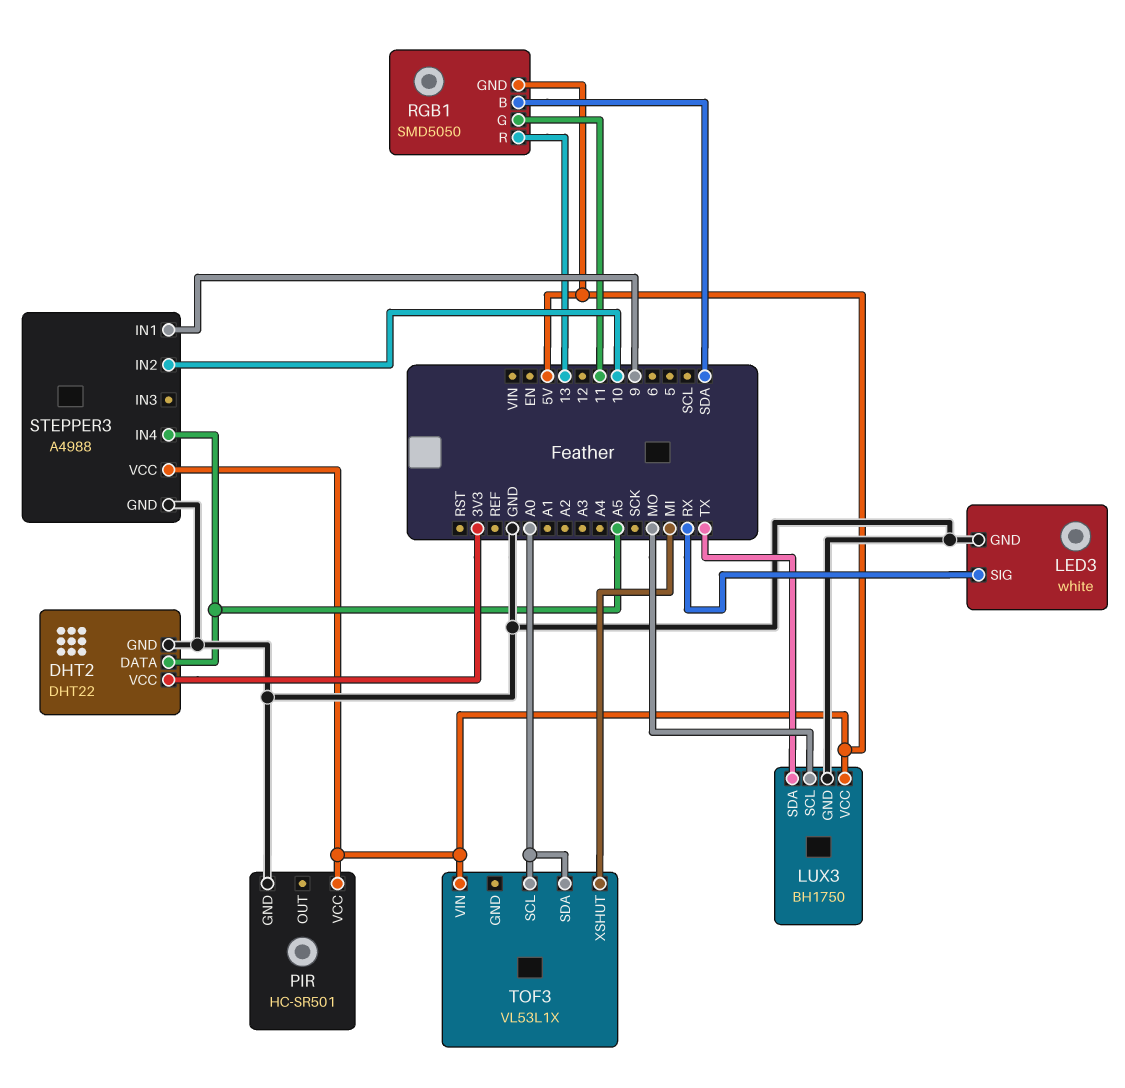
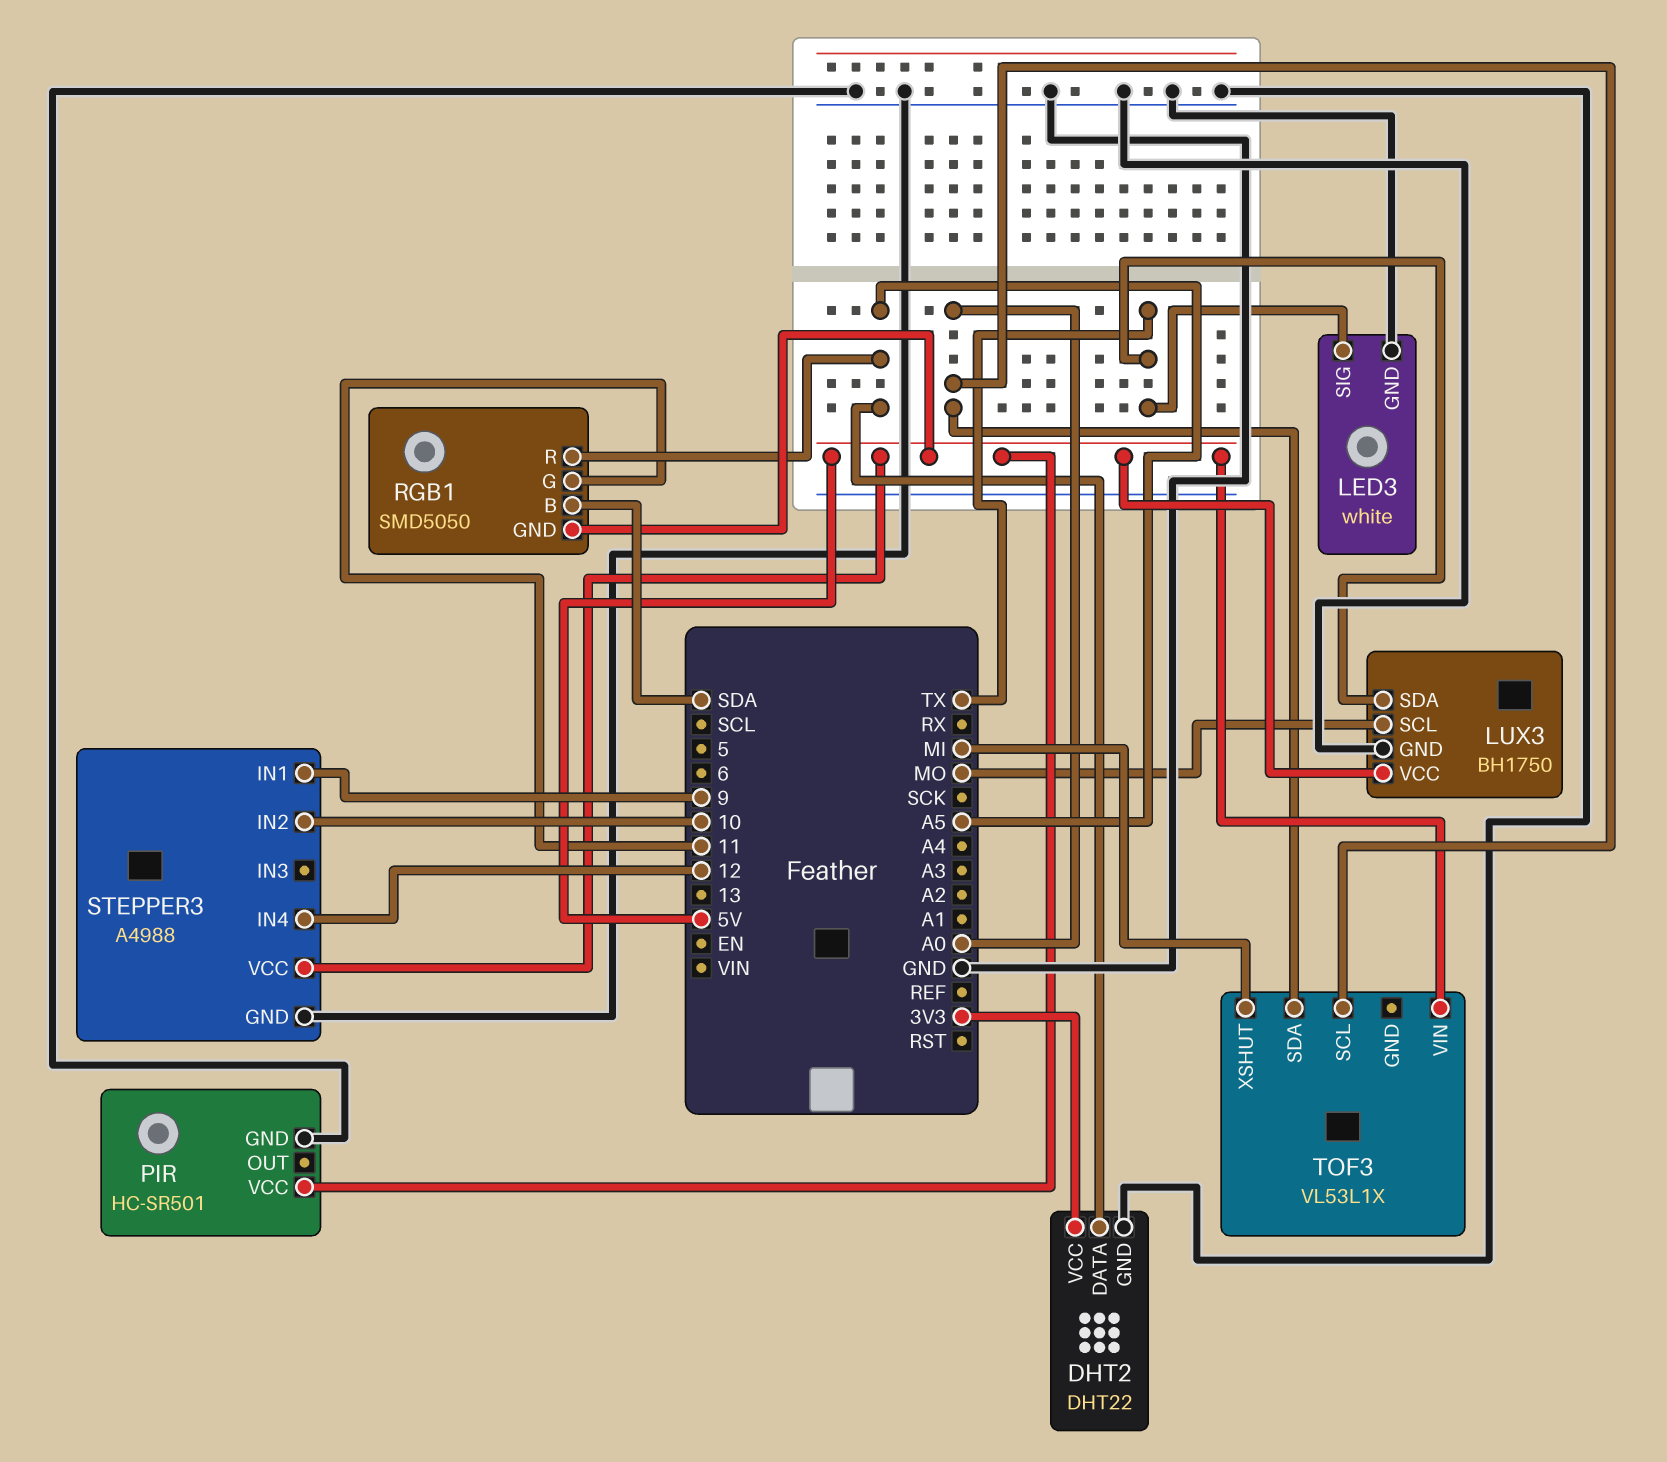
LED3 pin SIG: RX -> TX
RGB1 pin R: 13 -> A5
STEPPER3 pin IN4: A5 -> 12

